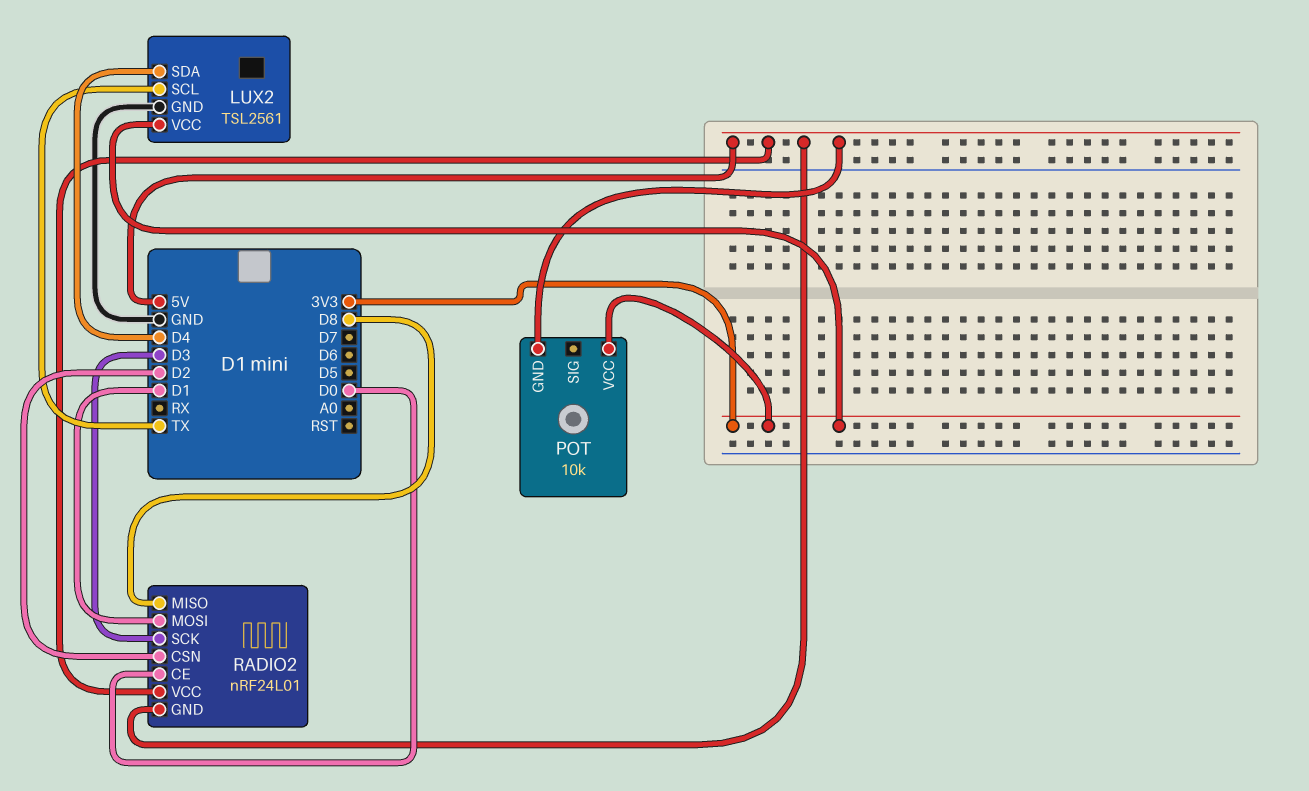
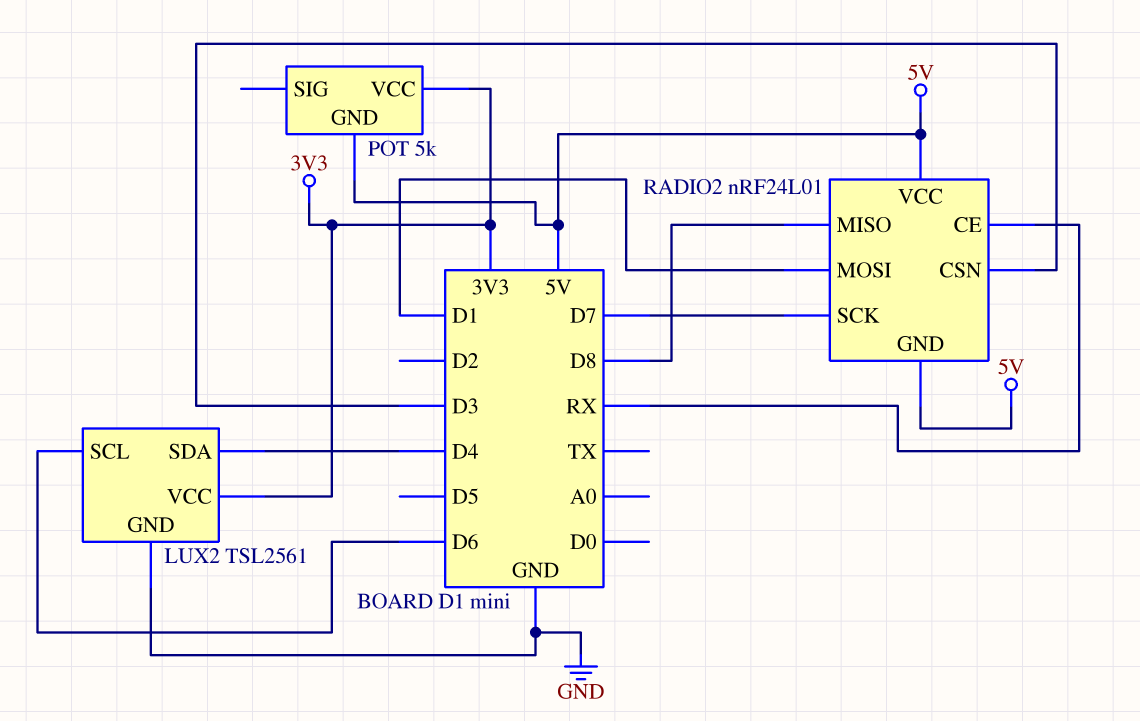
LUX2 pin SCL: TX -> D6
POT: 10k -> 5k
RADIO2 pin CE: D0 -> RX
RADIO2 pin CSN: D2 -> D3
RADIO2 pin SCK: D3 -> D7

